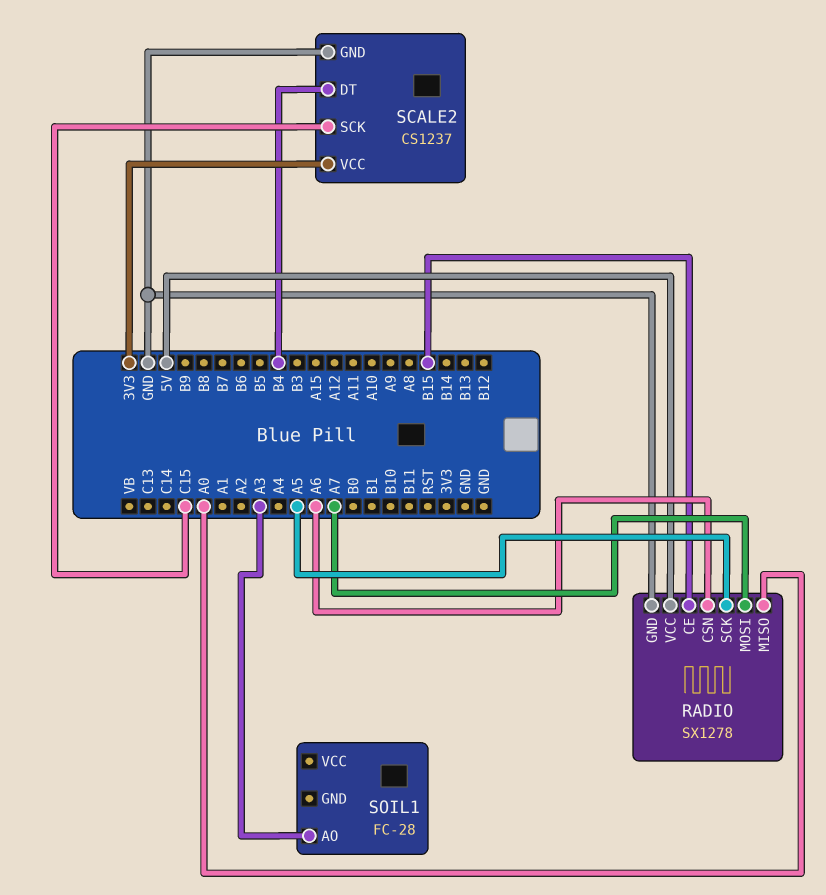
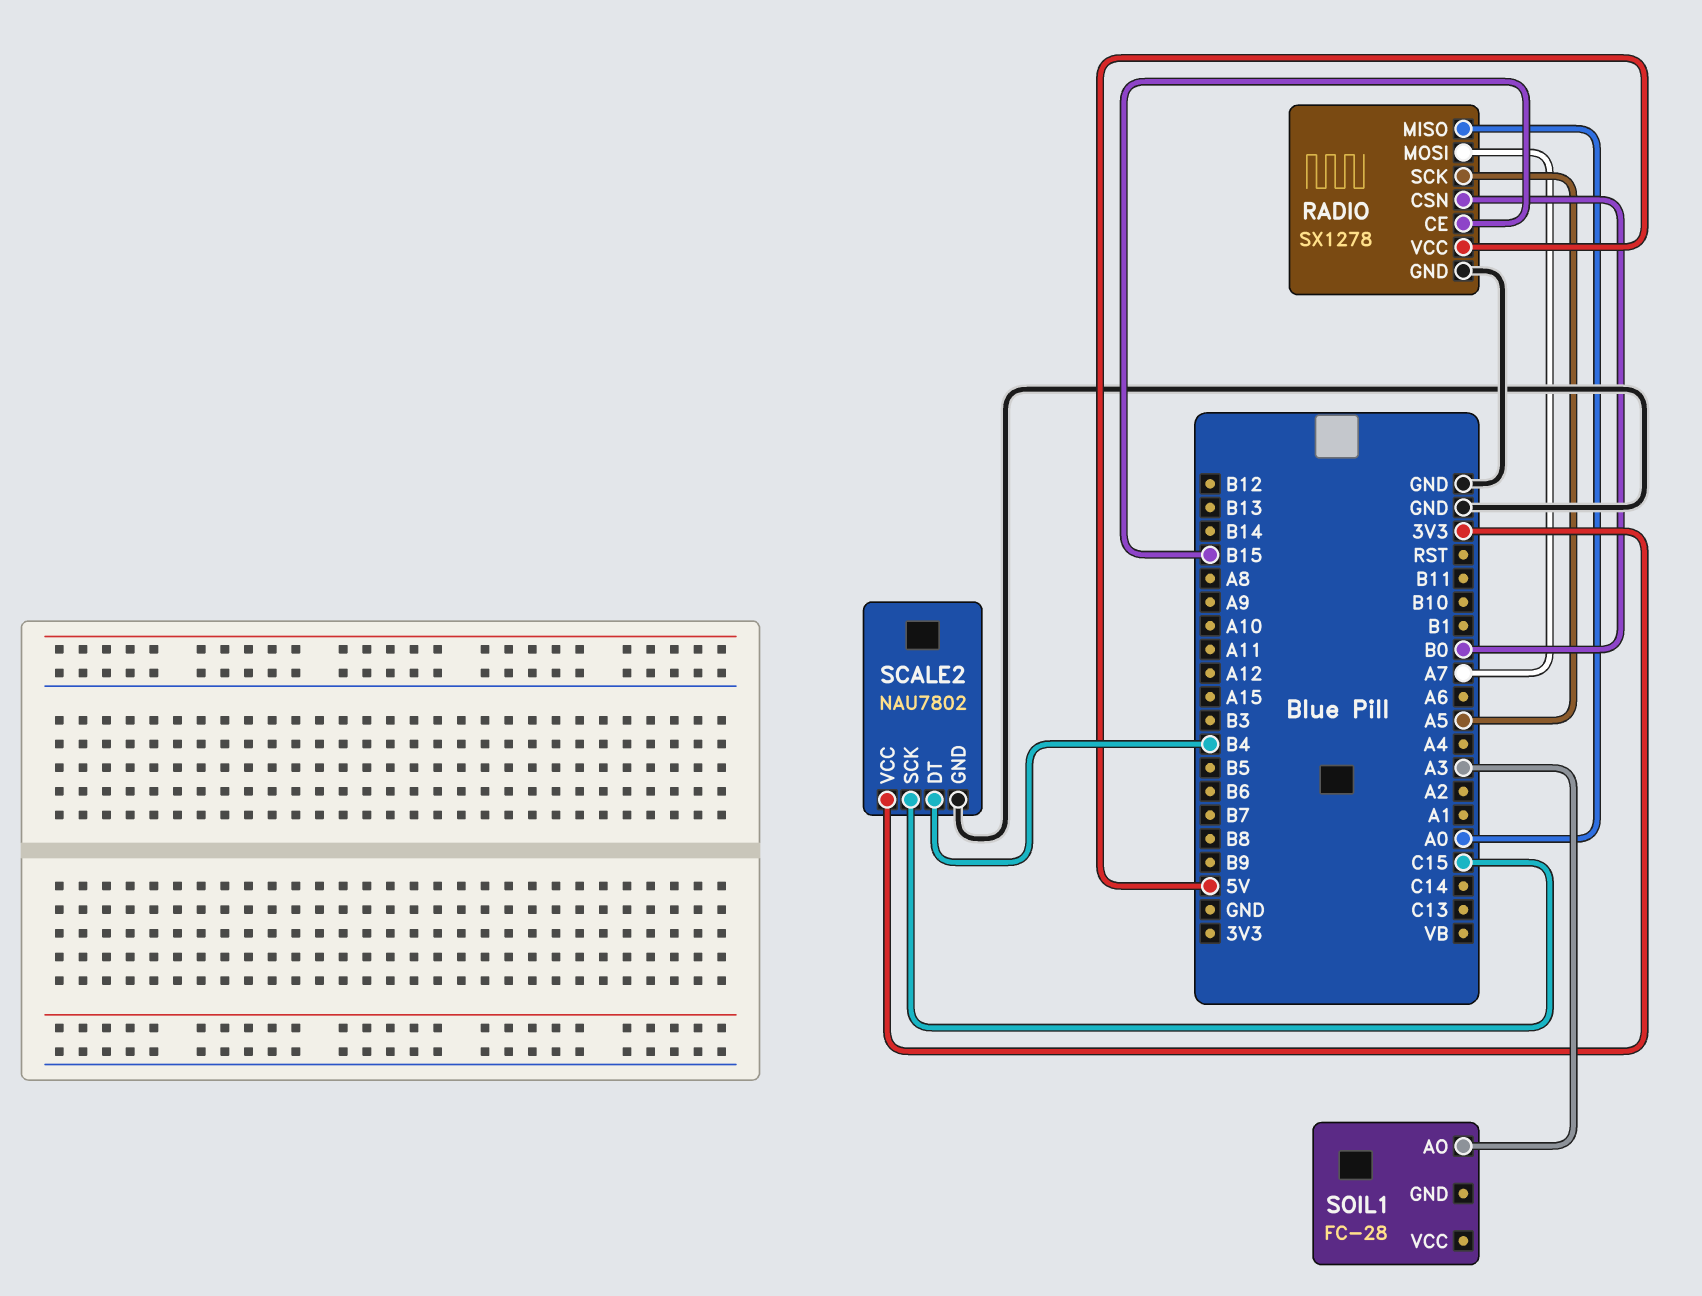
RADIO pin CSN: A6 -> B0
SCALE2: CS1237 -> NAU7802

